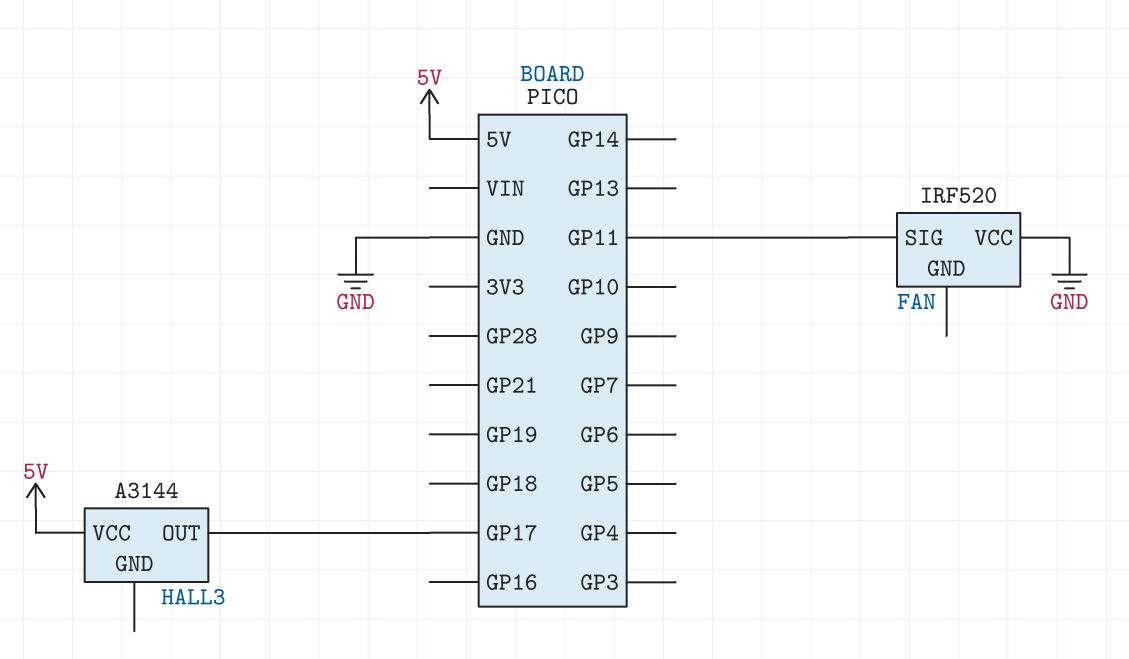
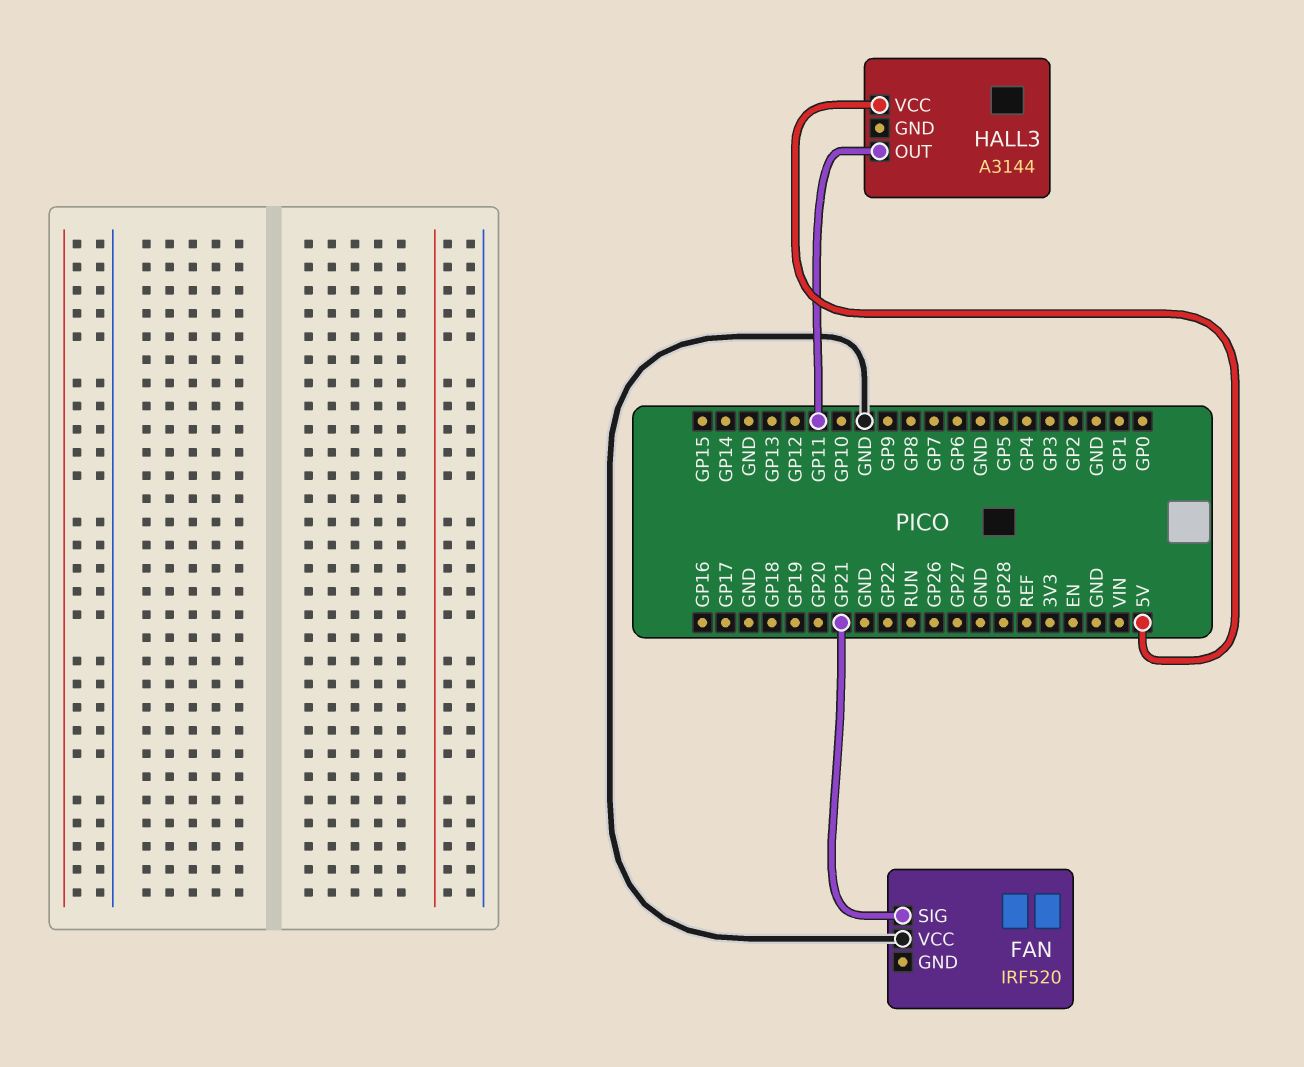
FAN pin SIG: GP11 -> GP21
HALL3 pin OUT: GP17 -> GP11

